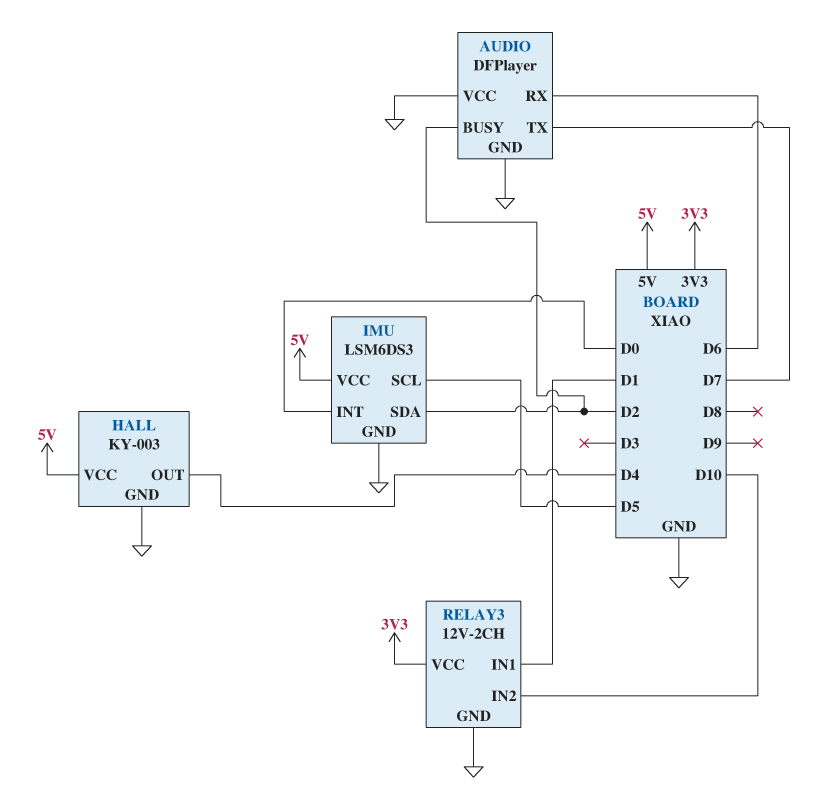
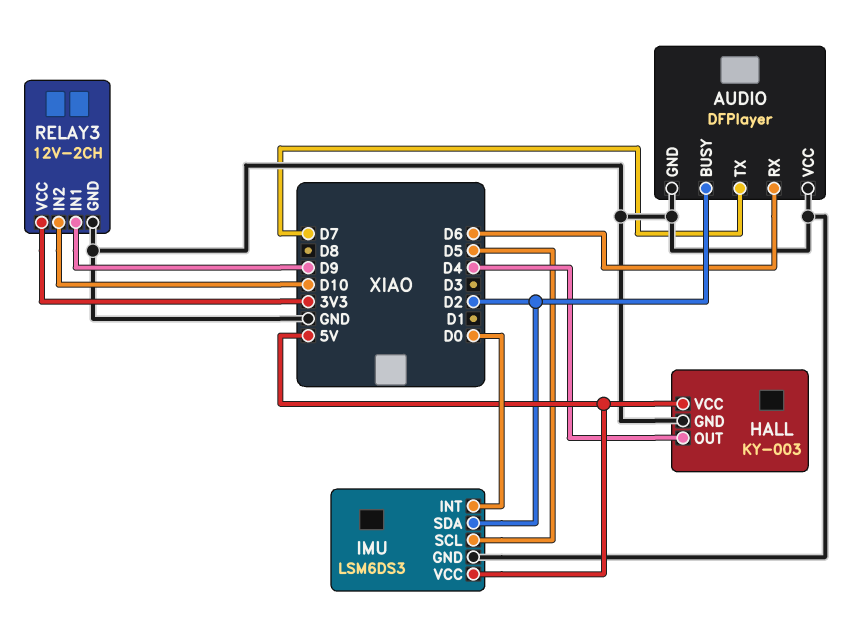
RELAY3 pin IN1: D1 -> D9

